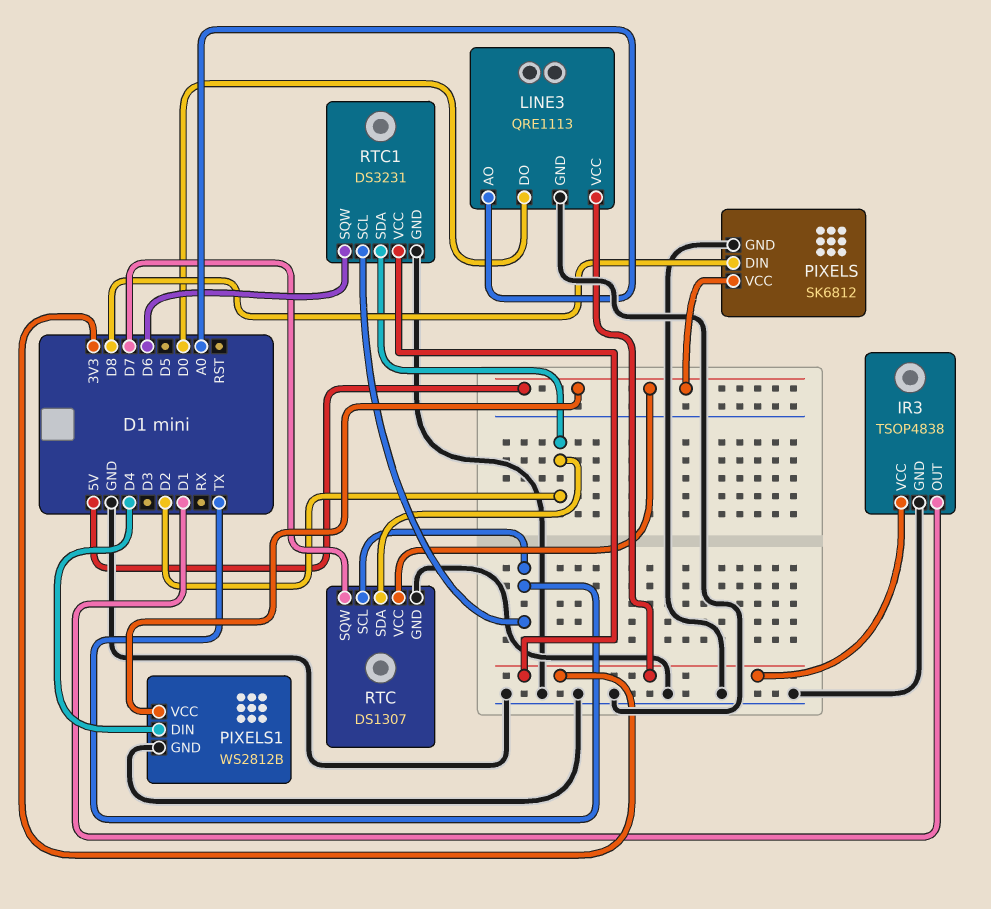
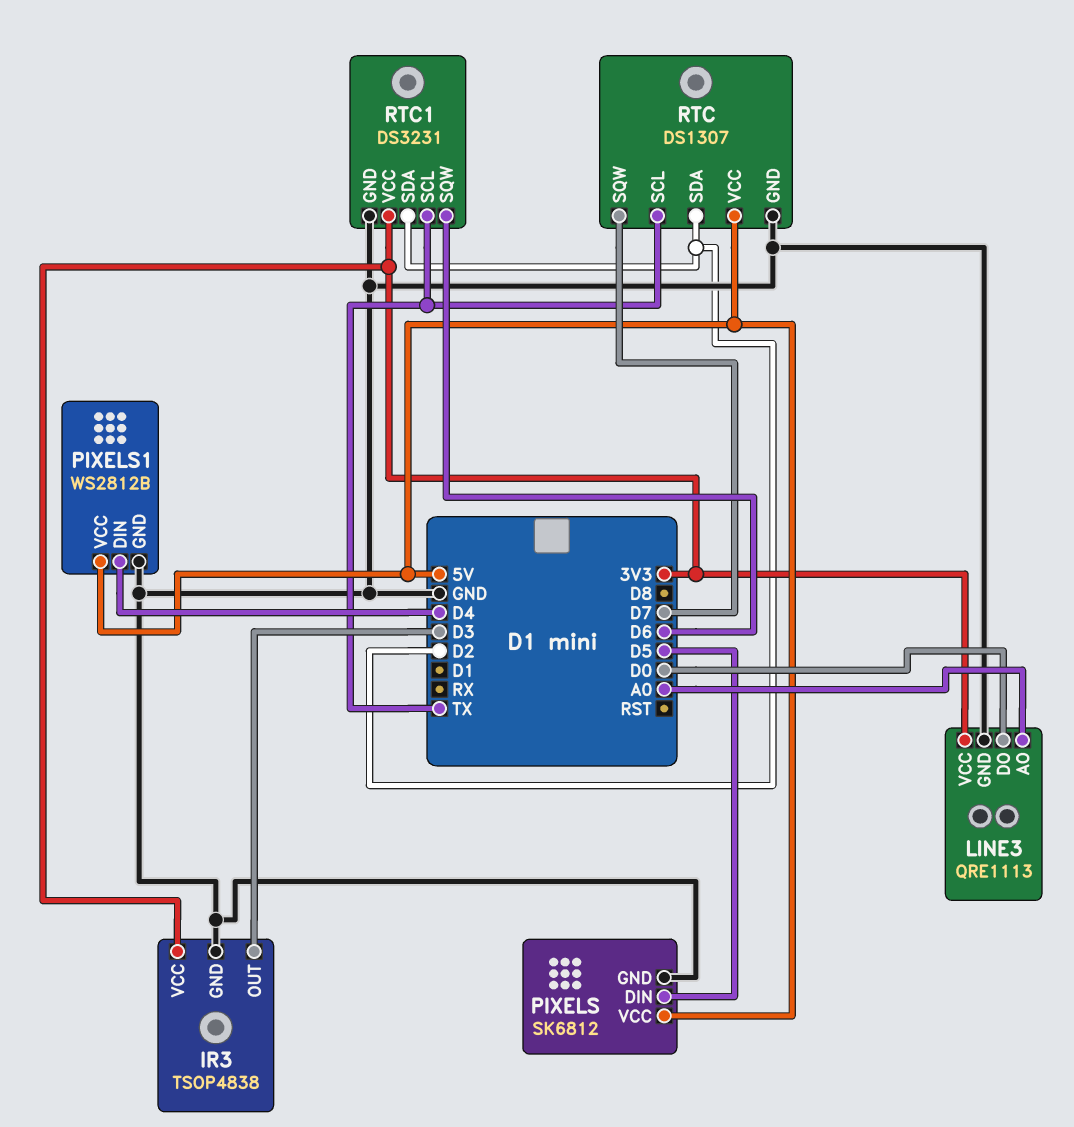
IR3 pin OUT: D1 -> D3
PIXELS pin DIN: D8 -> D5

